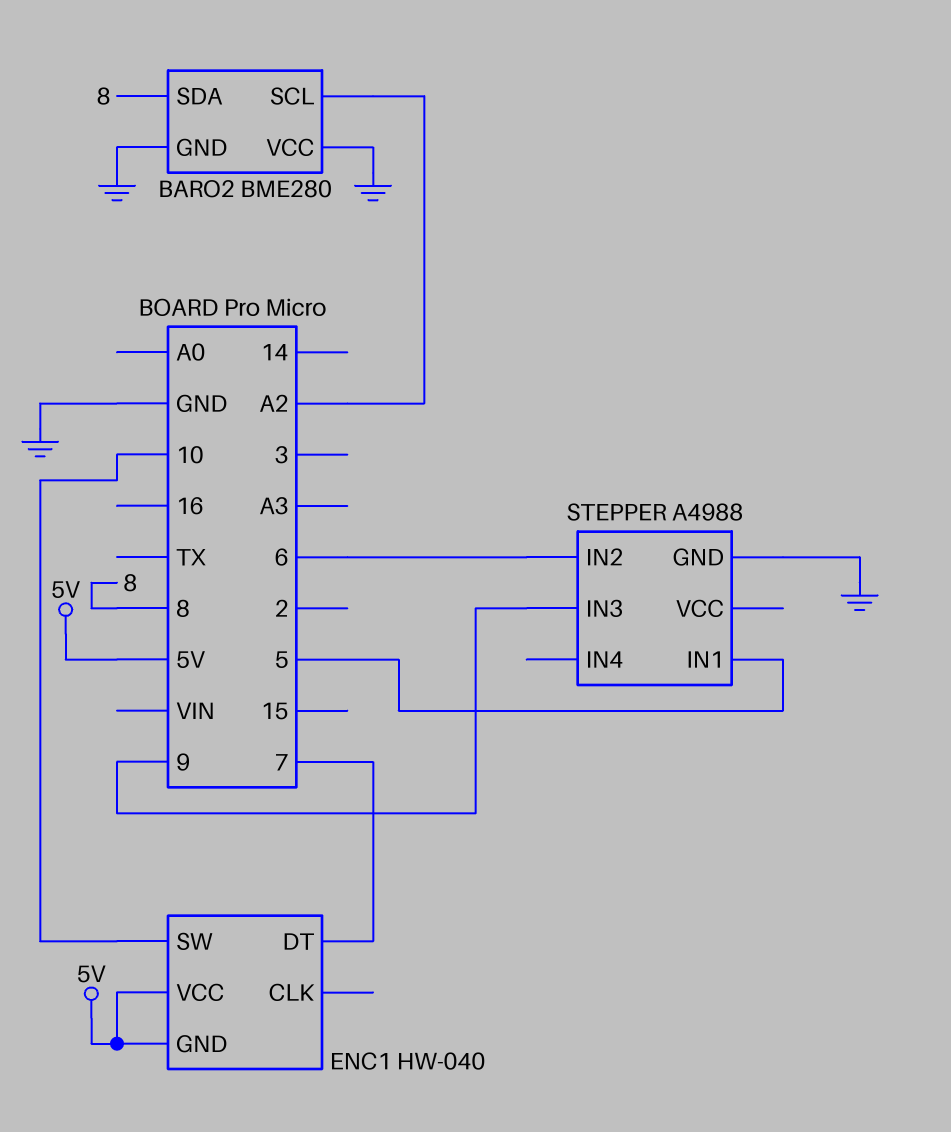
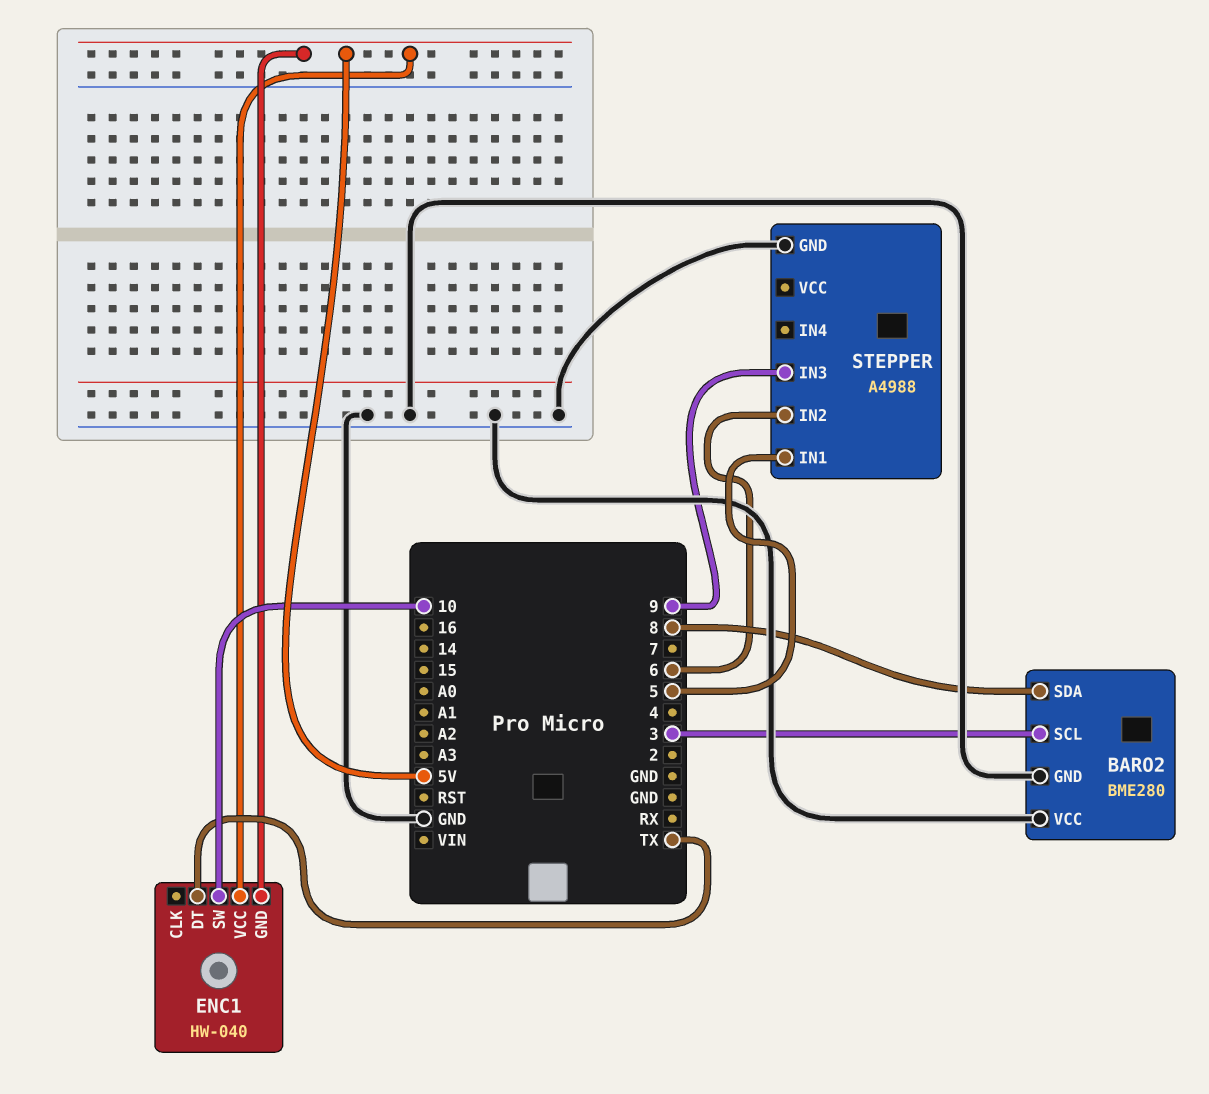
BARO2 pin SCL: A2 -> 3
ENC1 pin DT: 7 -> TX

